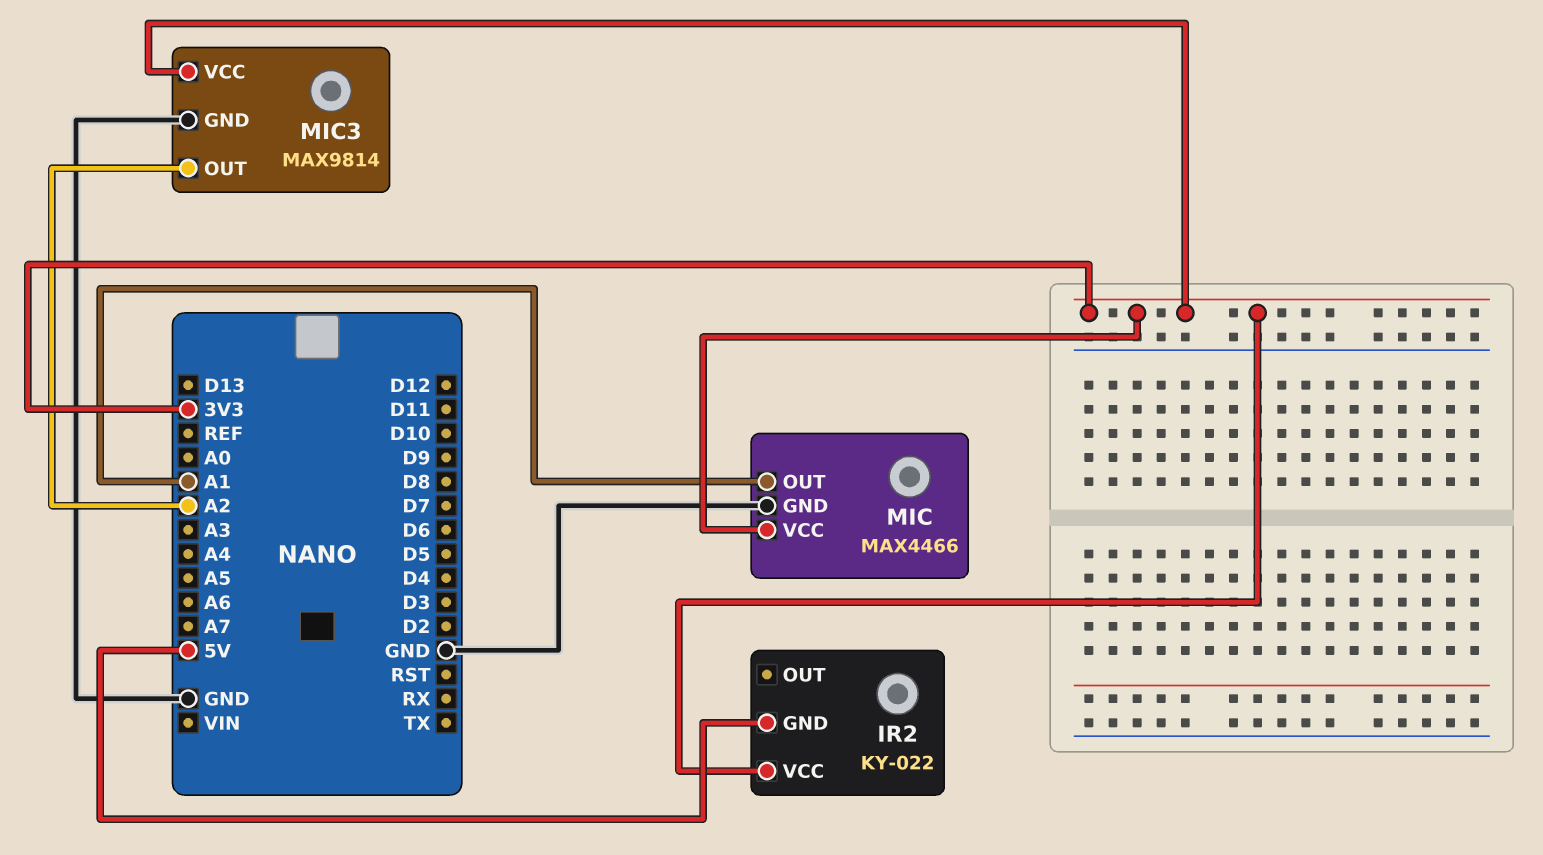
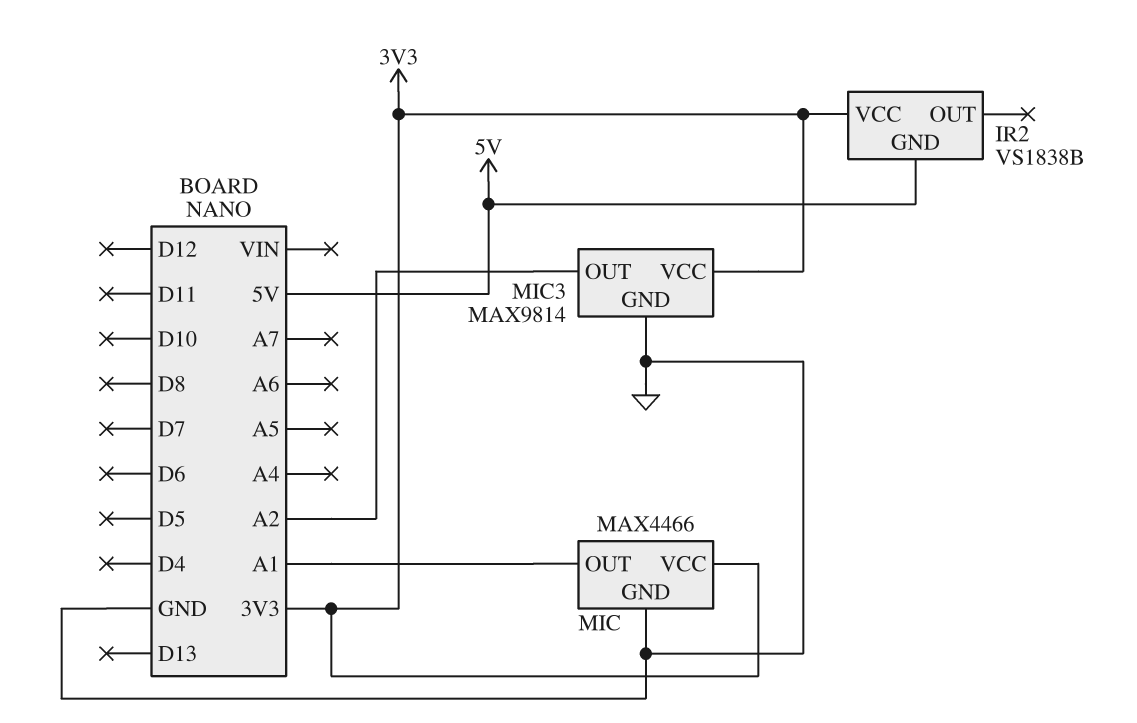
IR2: KY-022 -> VS1838B

